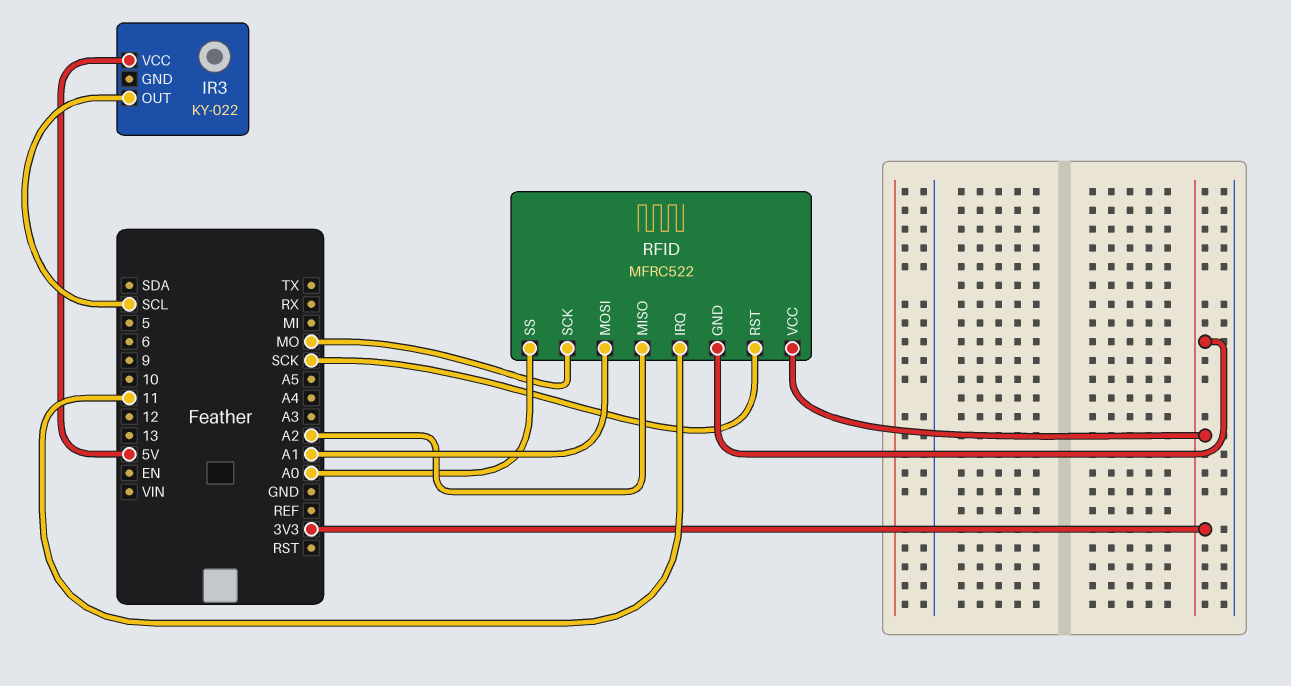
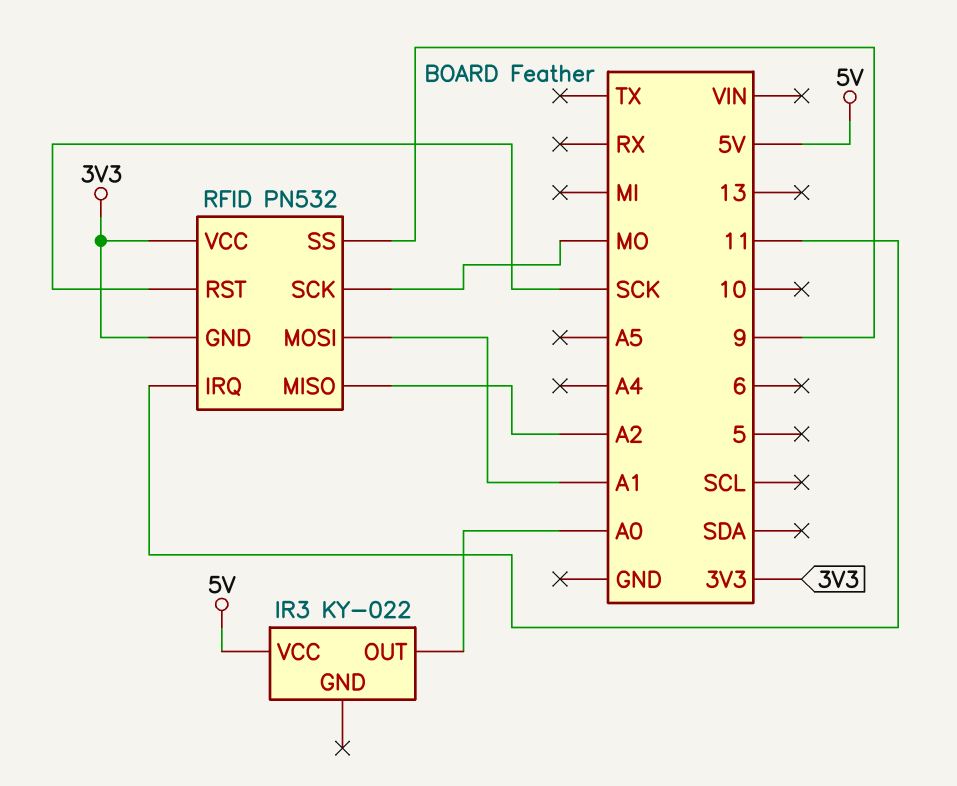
IR3 pin OUT: SCL -> A0
RFID: MFRC522 -> PN532
RFID pin SS: A0 -> 9

